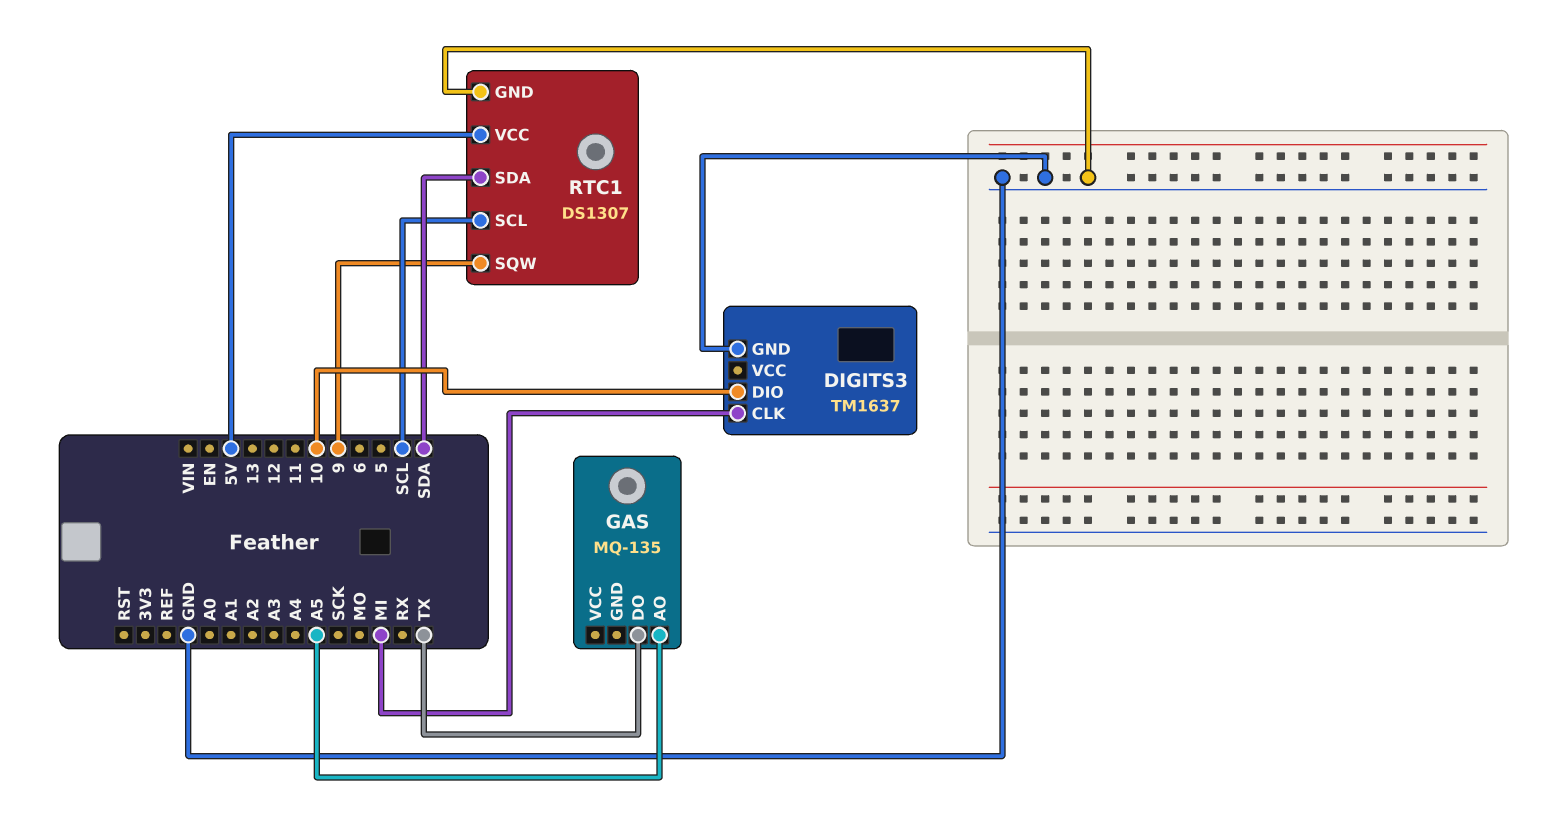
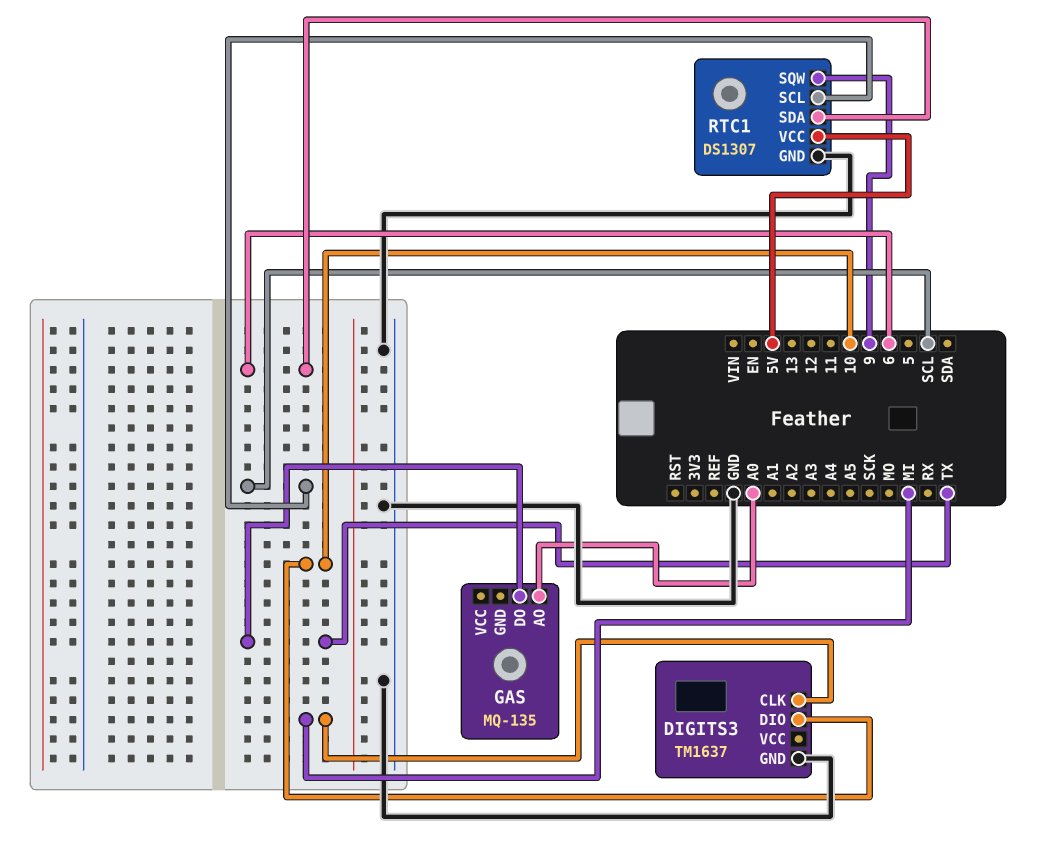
GAS pin AO: A5 -> A0
RTC1 pin SDA: SDA -> 6

